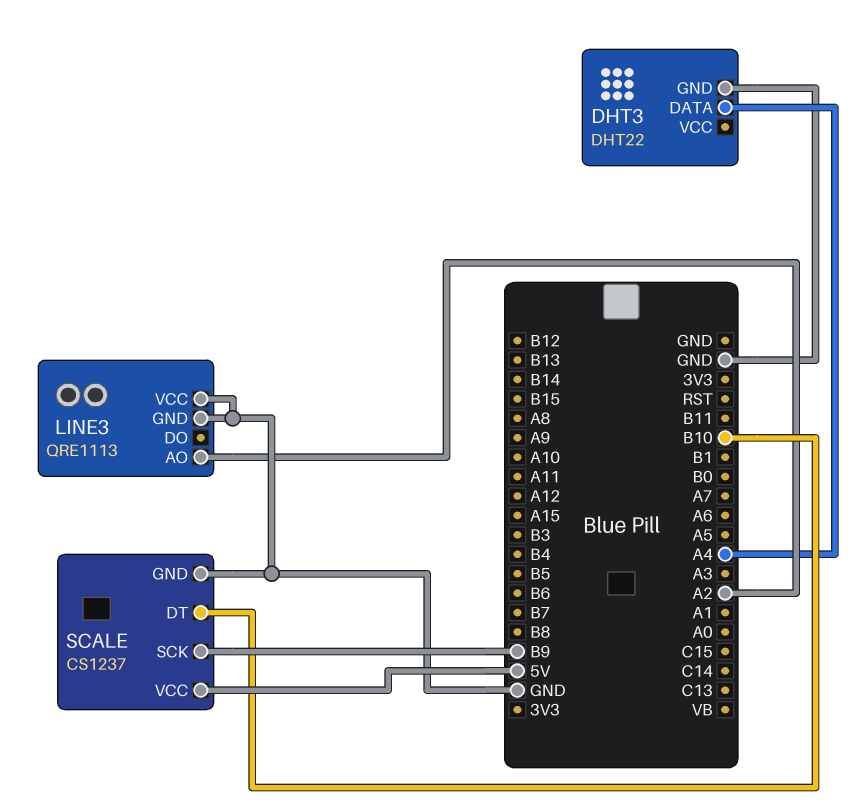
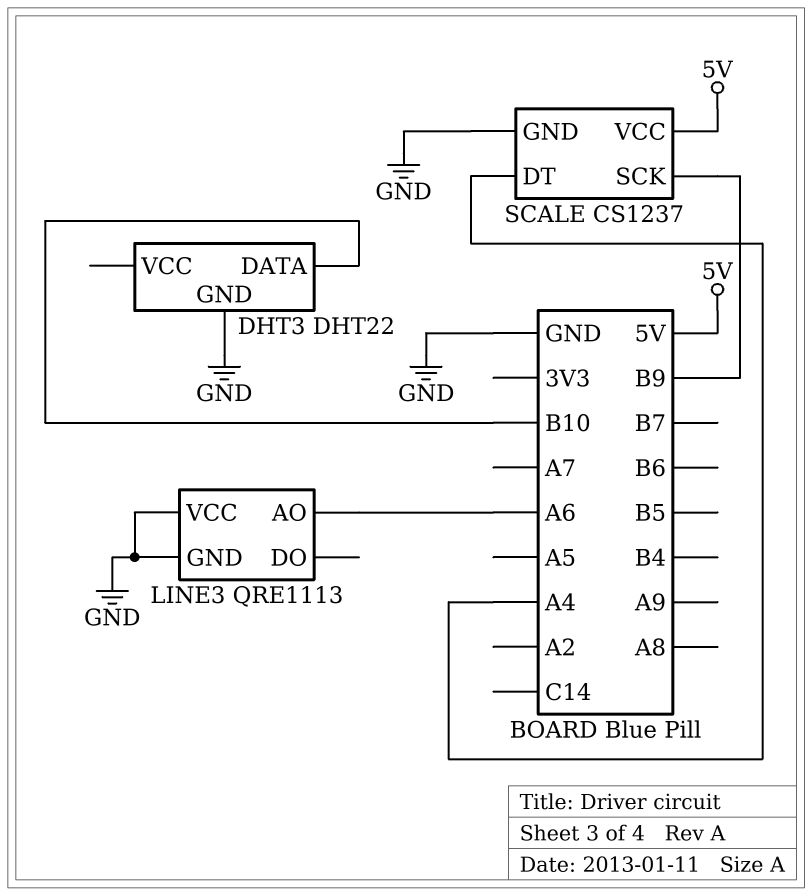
DHT3 pin DATA: A4 -> B10
LINE3 pin AO: A2 -> A6
SCALE pin DT: B10 -> A4

